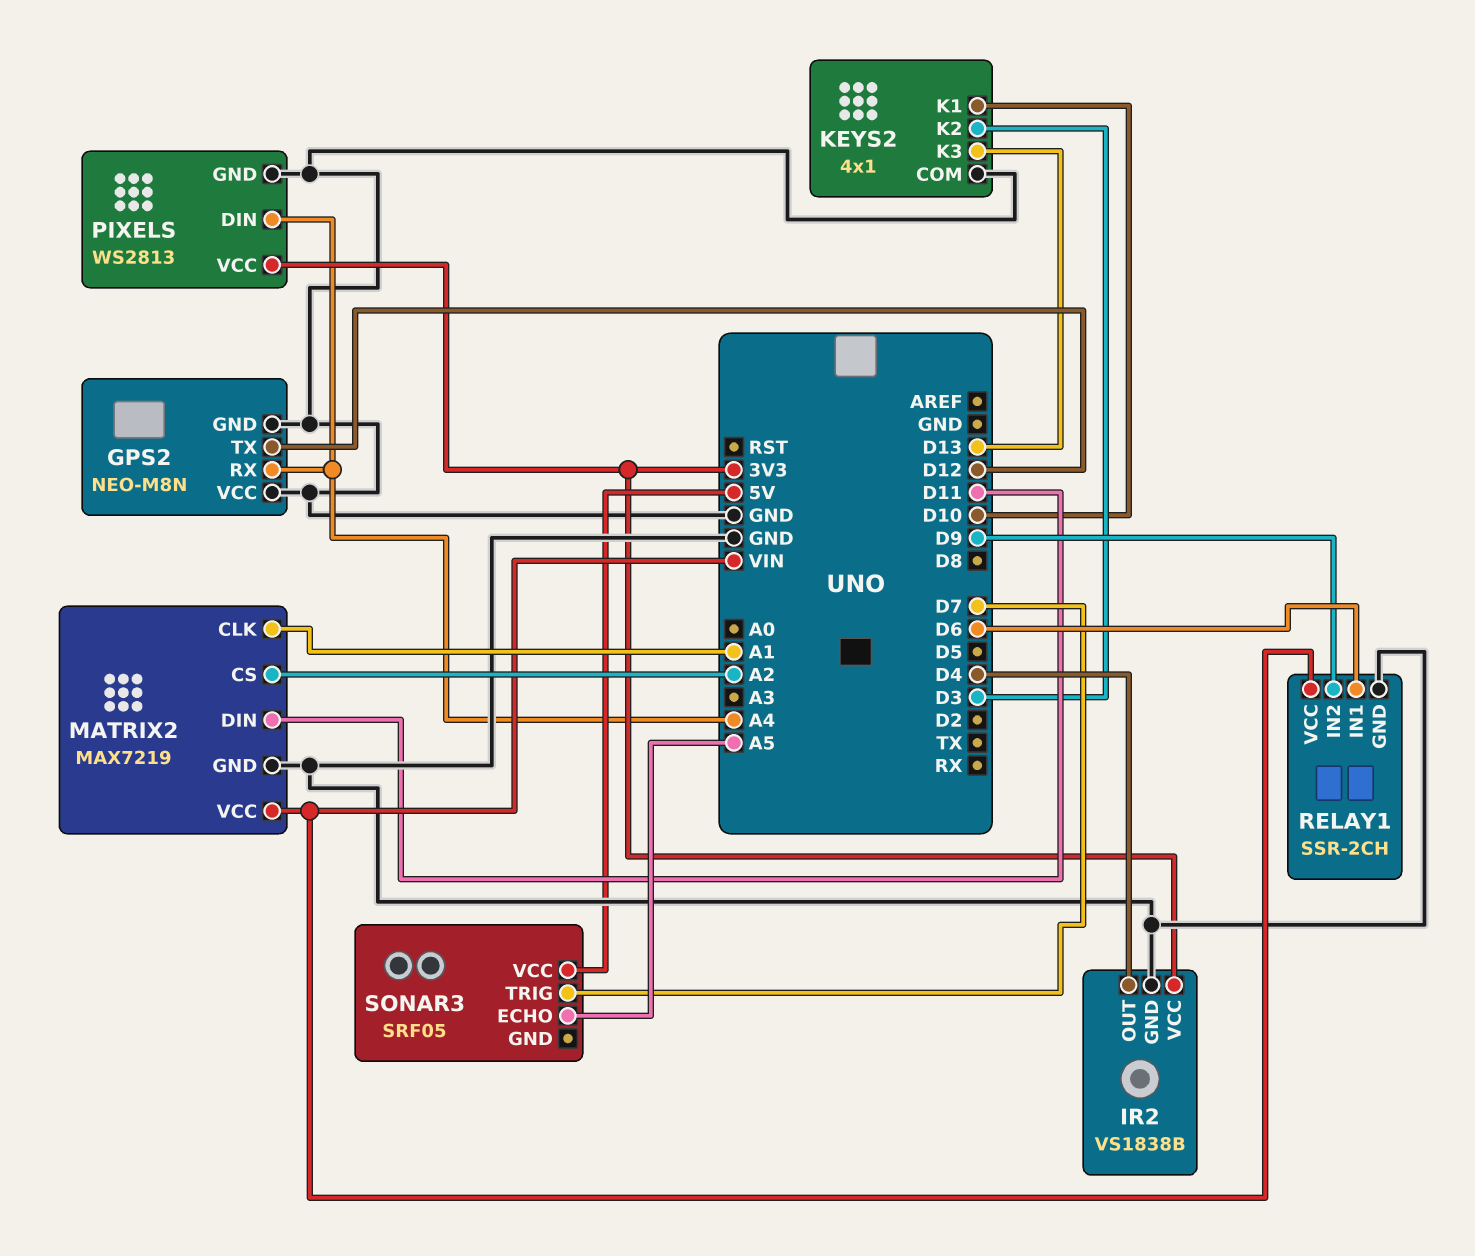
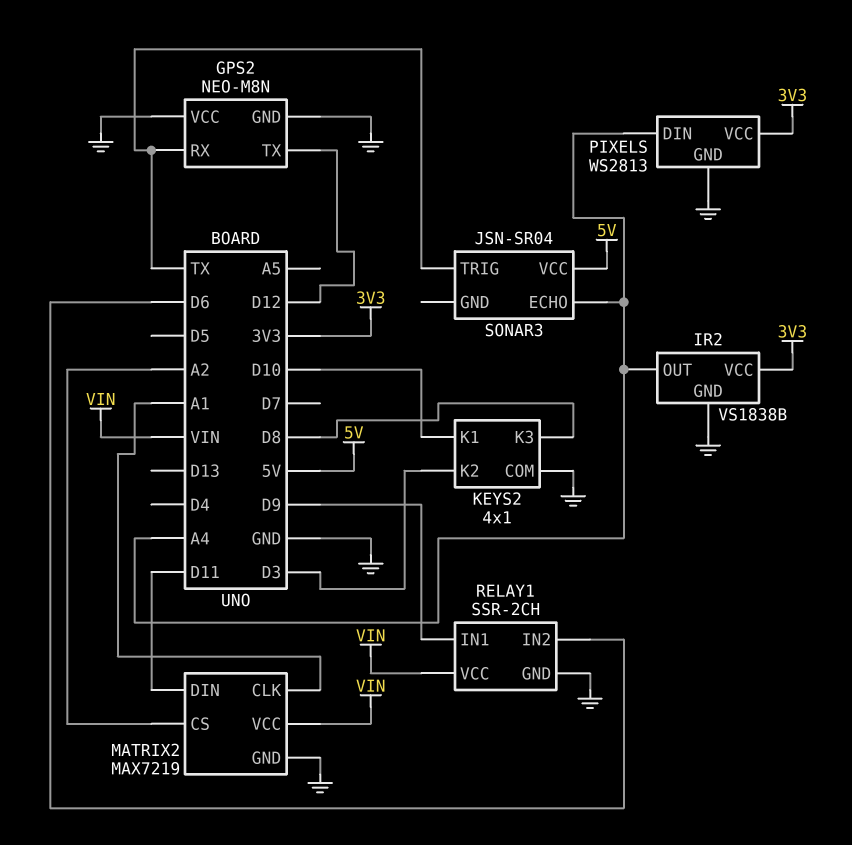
GPS2 pin RX: A4 -> TX
IR2 pin OUT: D4 -> A4
KEYS2 pin K3: D13 -> D8
RELAY1 pin IN1: D6 -> D9
RELAY1 pin IN2: D9 -> D6
SONAR3: SRF05 -> JSN-SR04
SONAR3 pin ECHO: A5 -> A4
SONAR3 pin TRIG: D7 -> TX

